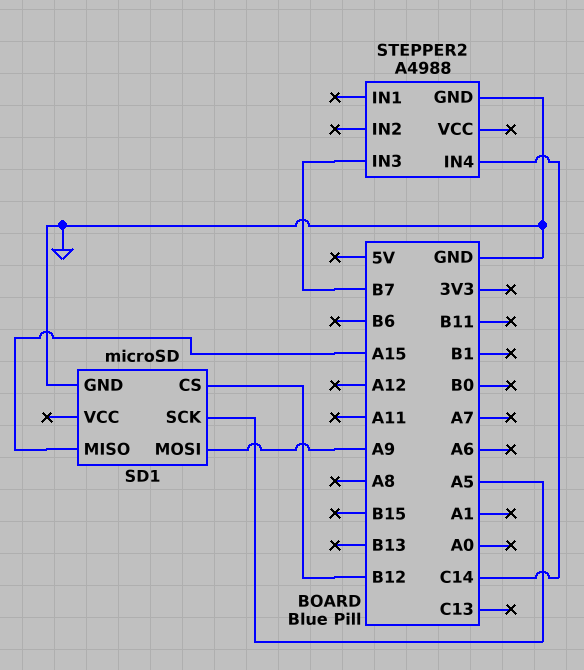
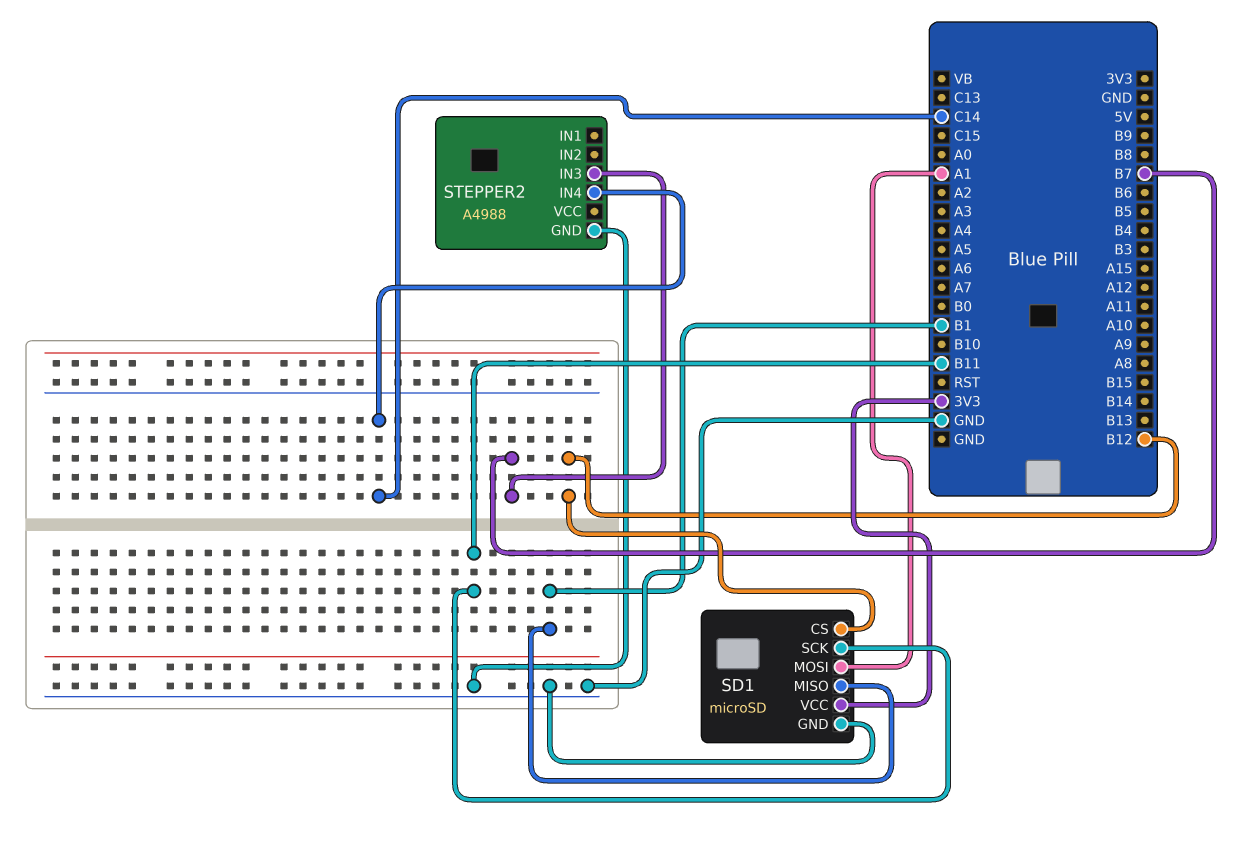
SD1 pin MISO: A15 -> B1
SD1 pin MOSI: A9 -> A1
SD1 pin SCK: A5 -> B11
SD1 pin VCC: none -> 3V3

